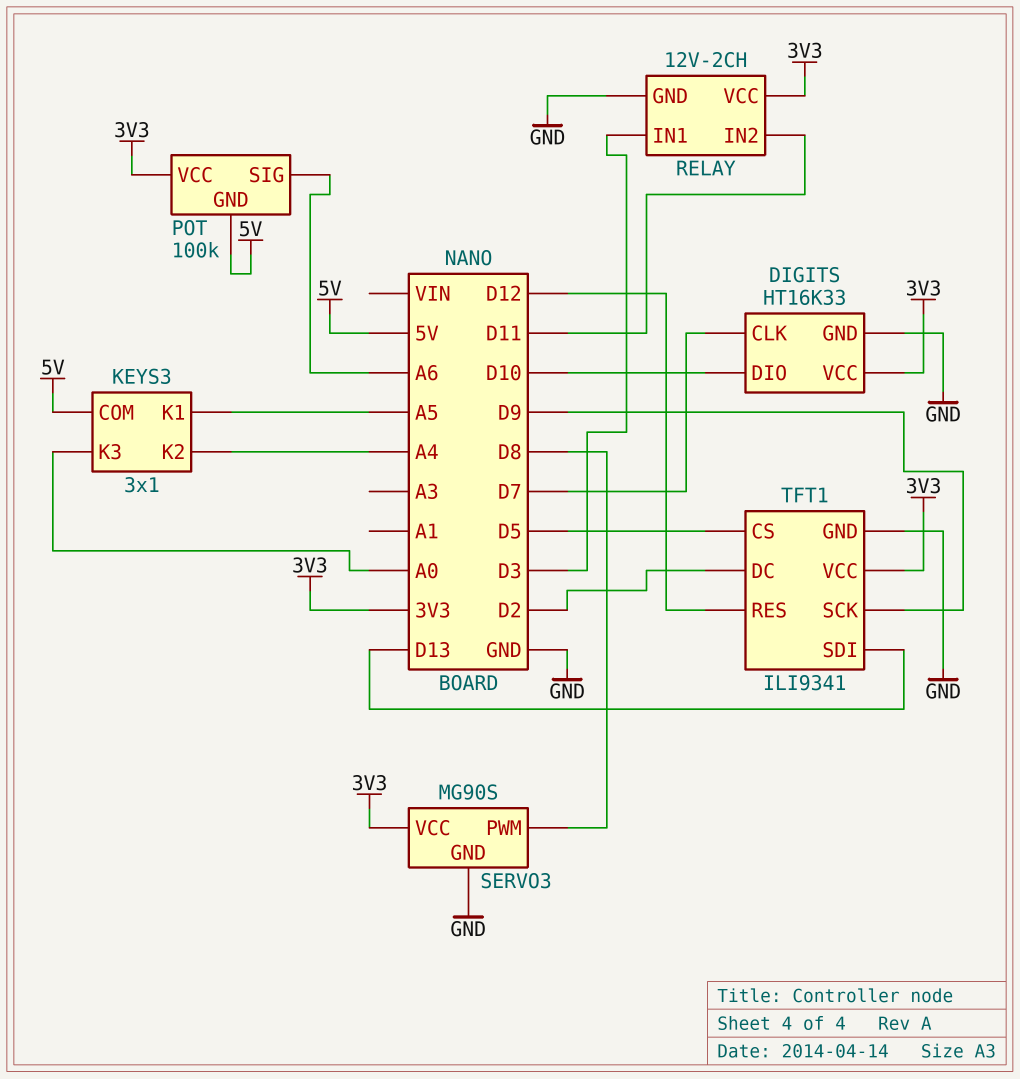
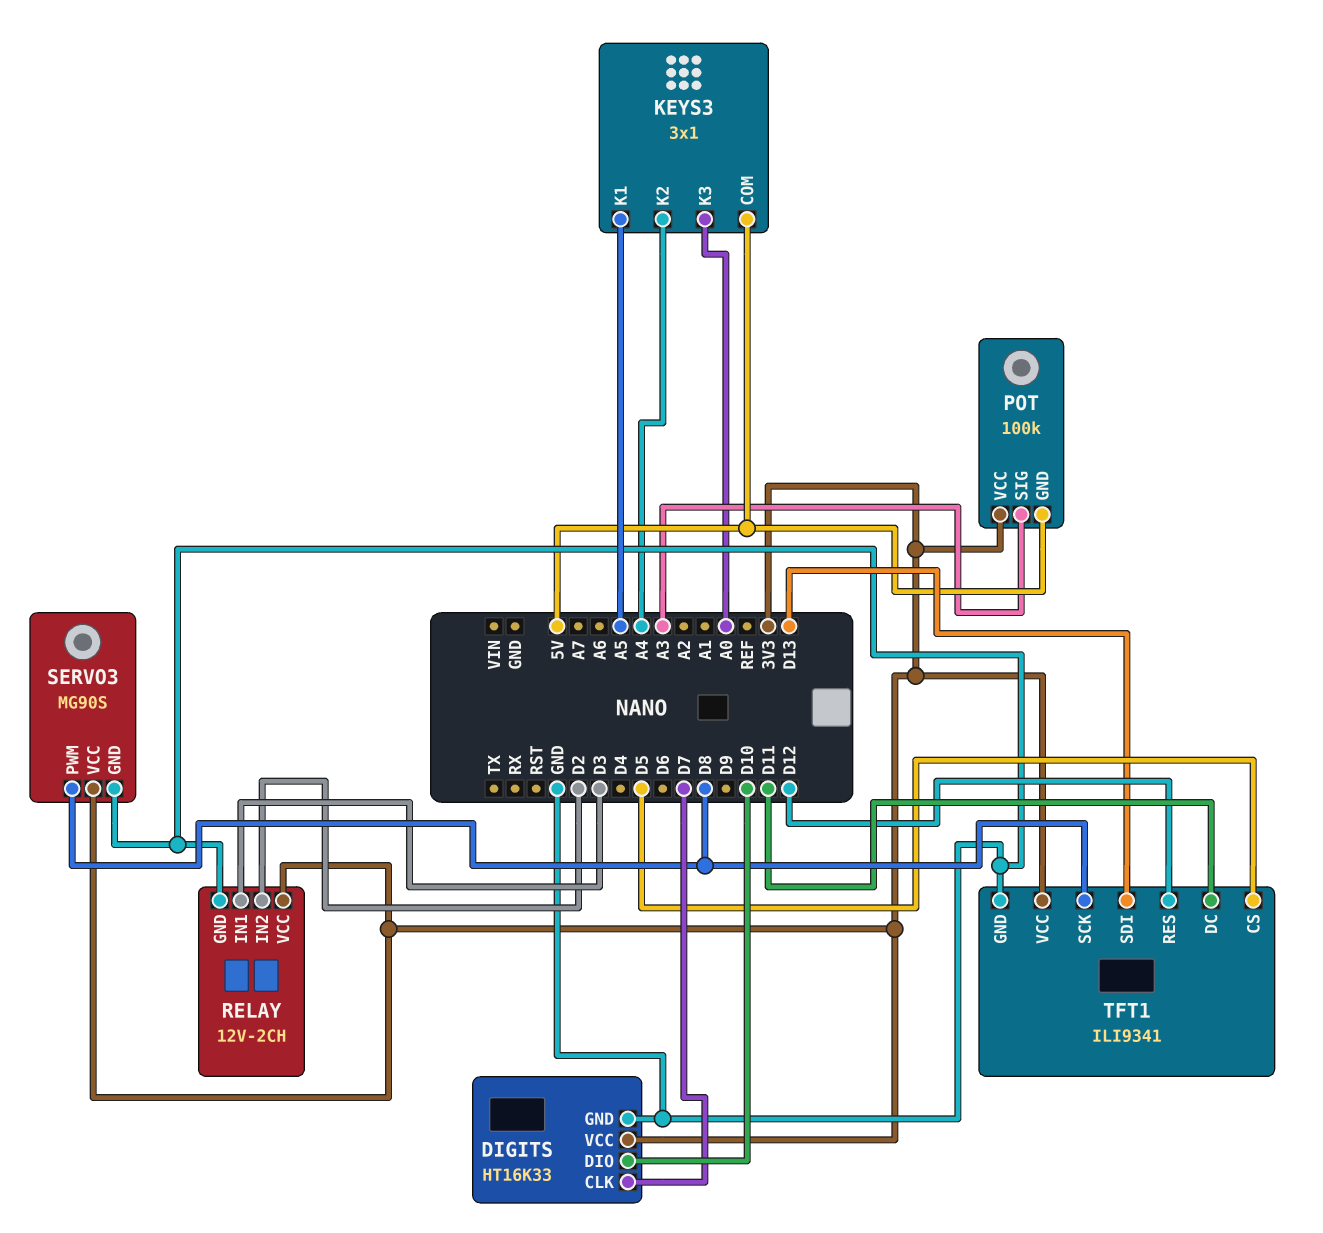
POT pin SIG: A6 -> A3
RELAY pin IN2: D11 -> D2
TFT1 pin DC: D2 -> D11
TFT1 pin SCK: D9 -> D8

